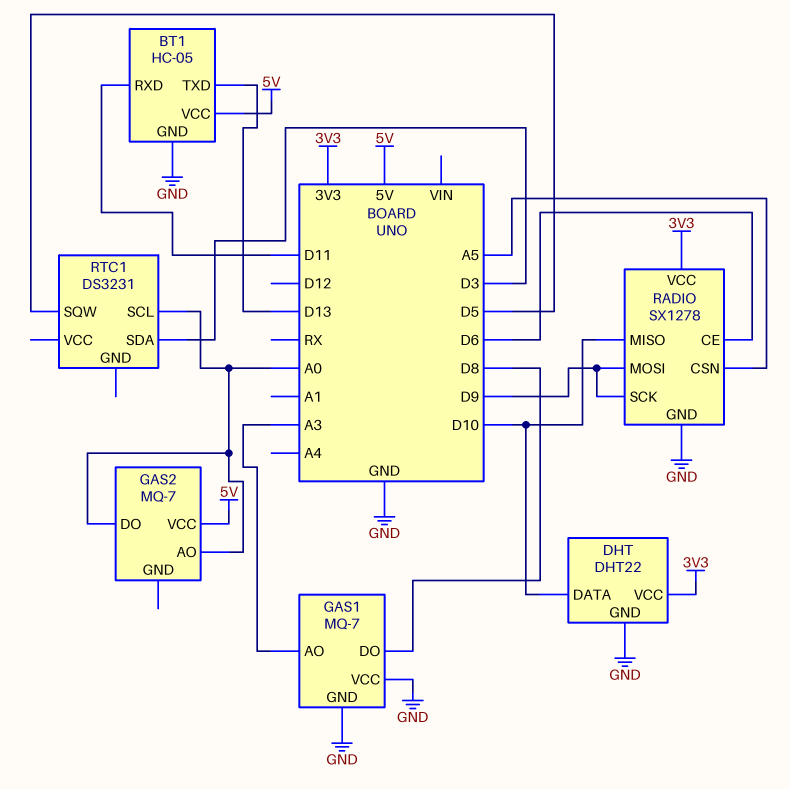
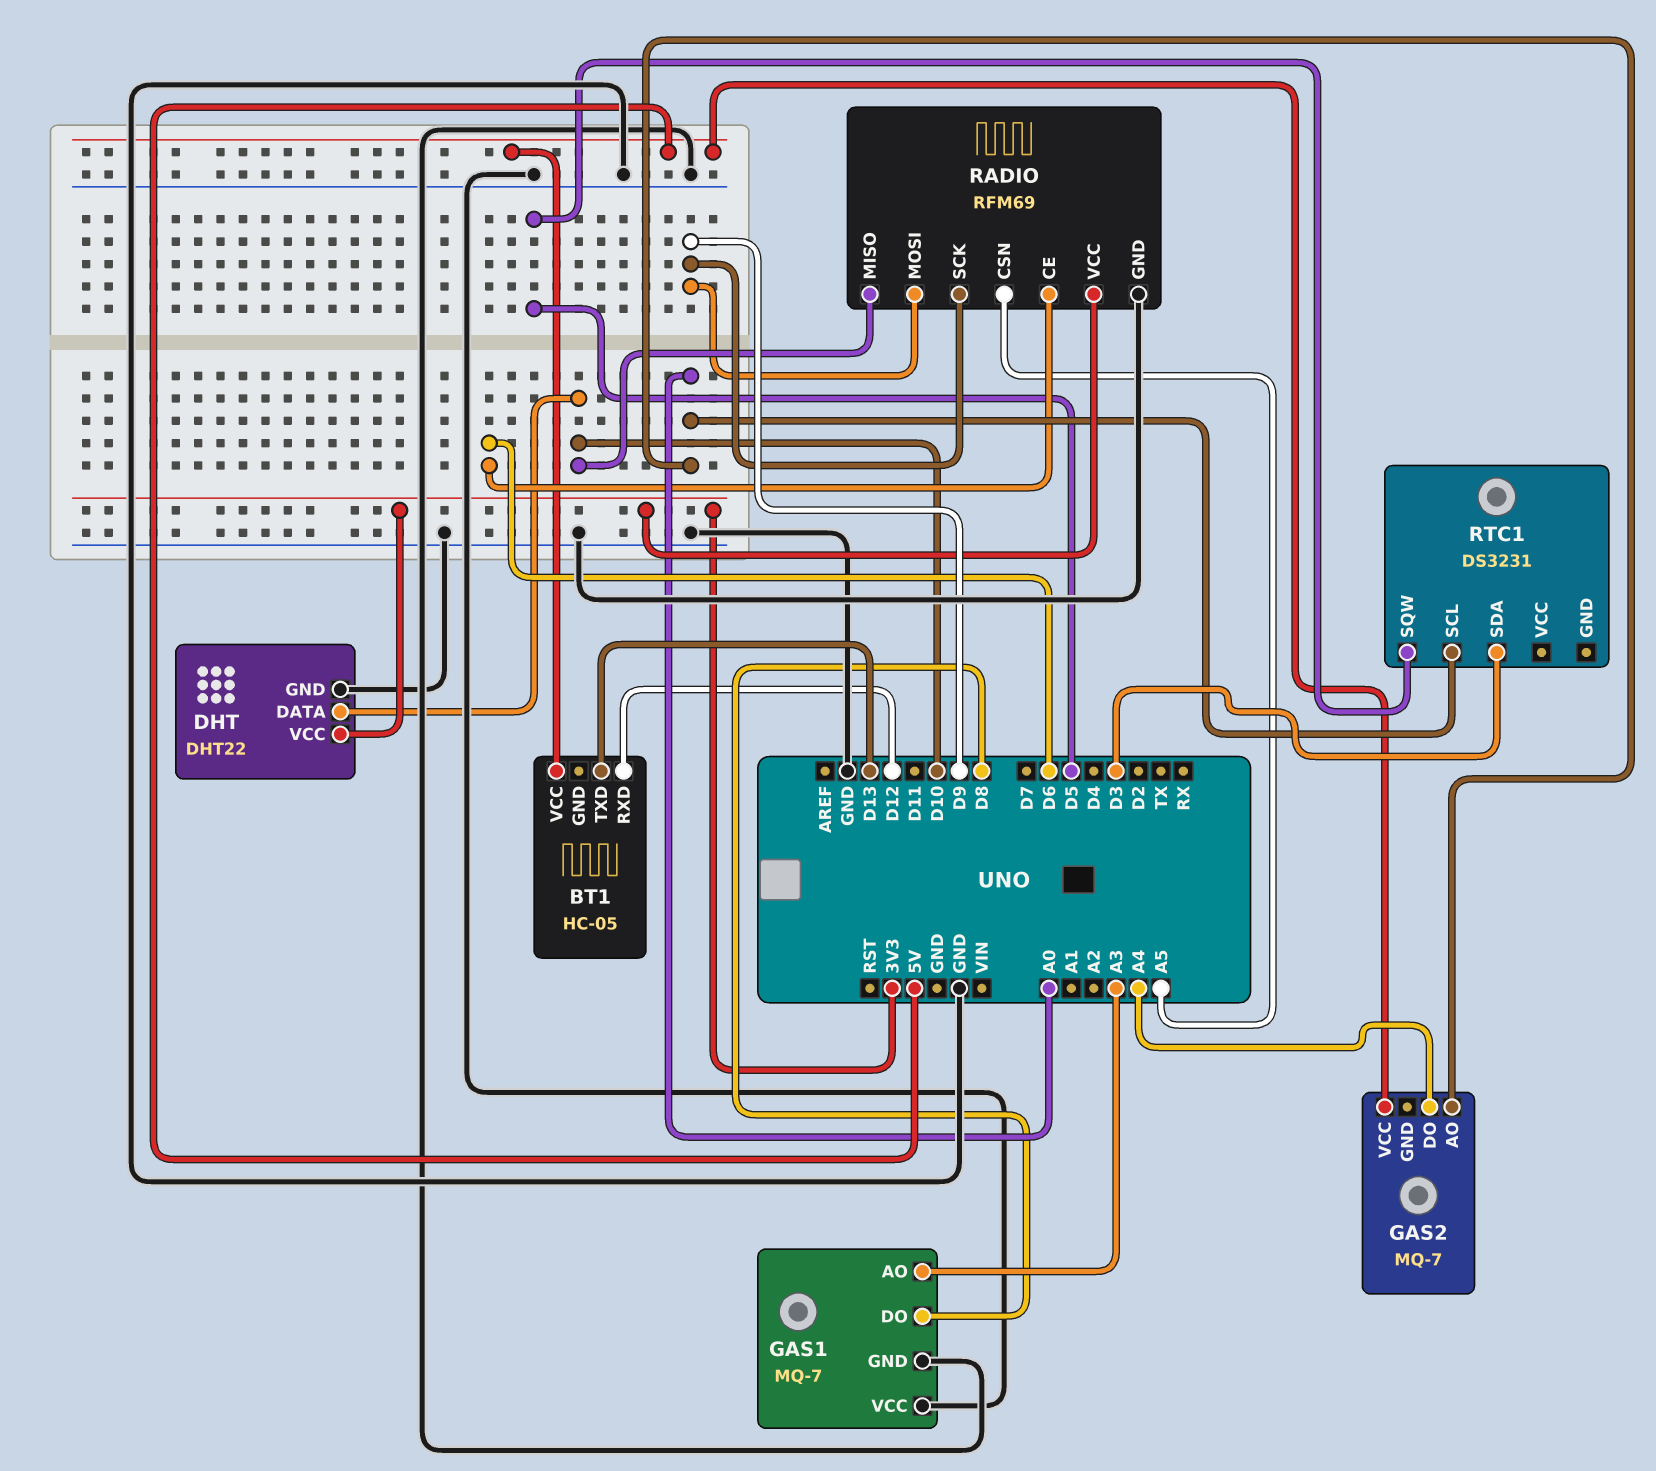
BT1 pin GND: GND -> none
BT1 pin RXD: D11 -> D12
GAS2 pin DO: A0 -> A4
RADIO: SX1278 -> RFM69

